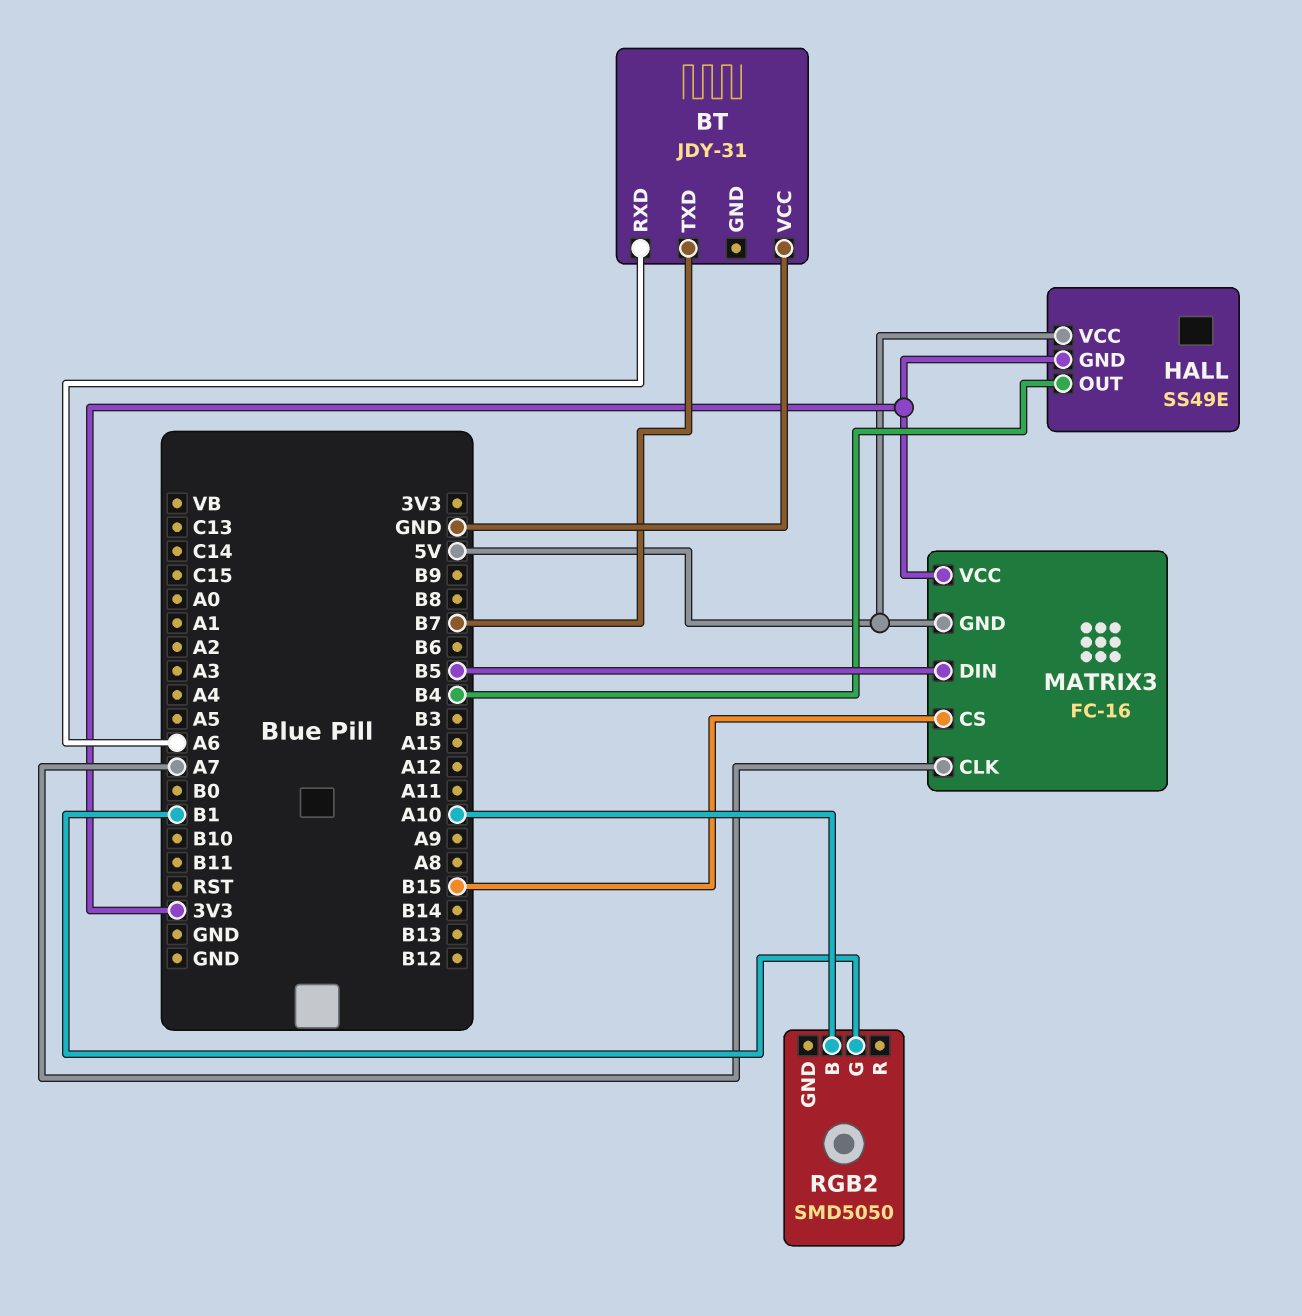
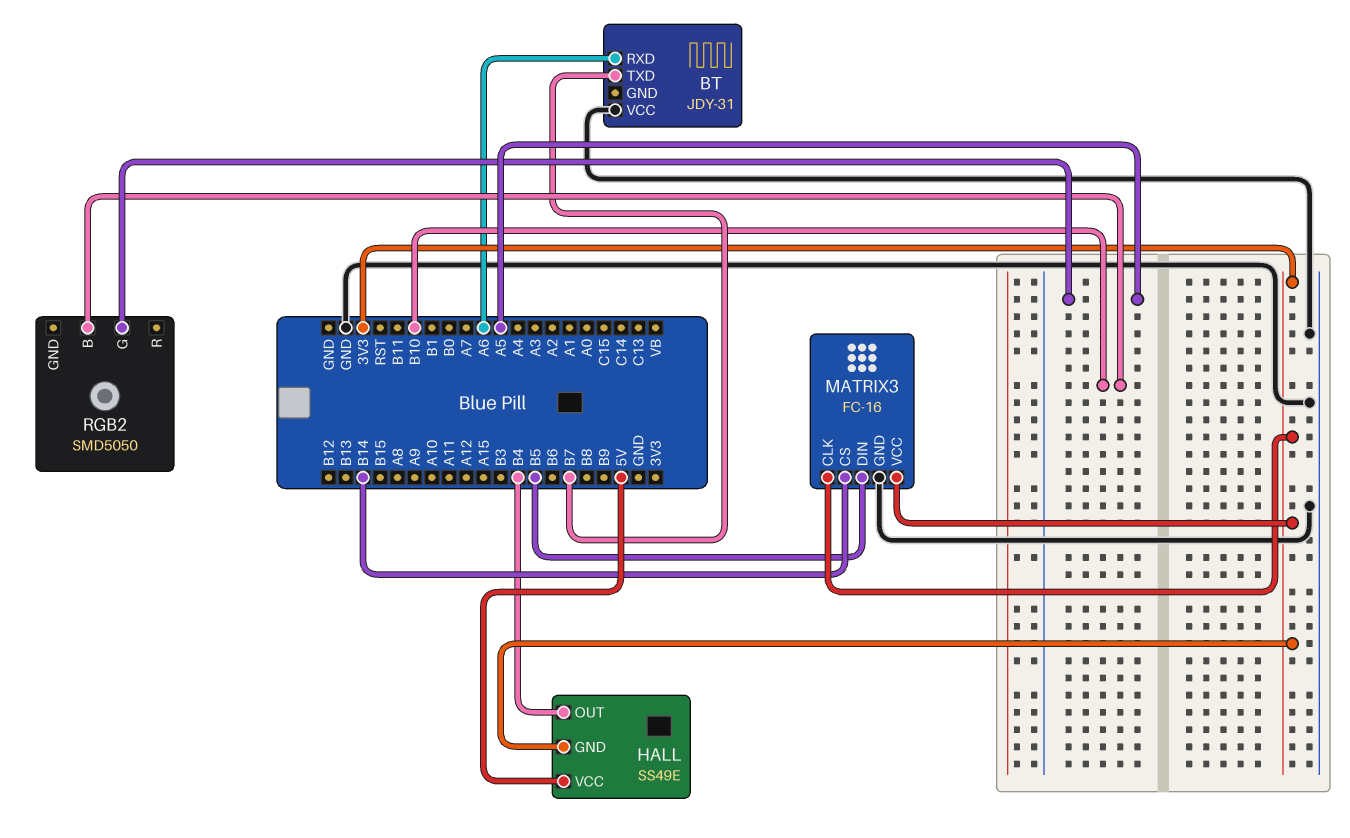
MATRIX3 pin CLK: A7 -> 3V3
MATRIX3 pin CS: B15 -> B14
MATRIX3 pin GND: 5V -> GND
RGB2 pin B: A10 -> B10
RGB2 pin G: B1 -> A5

